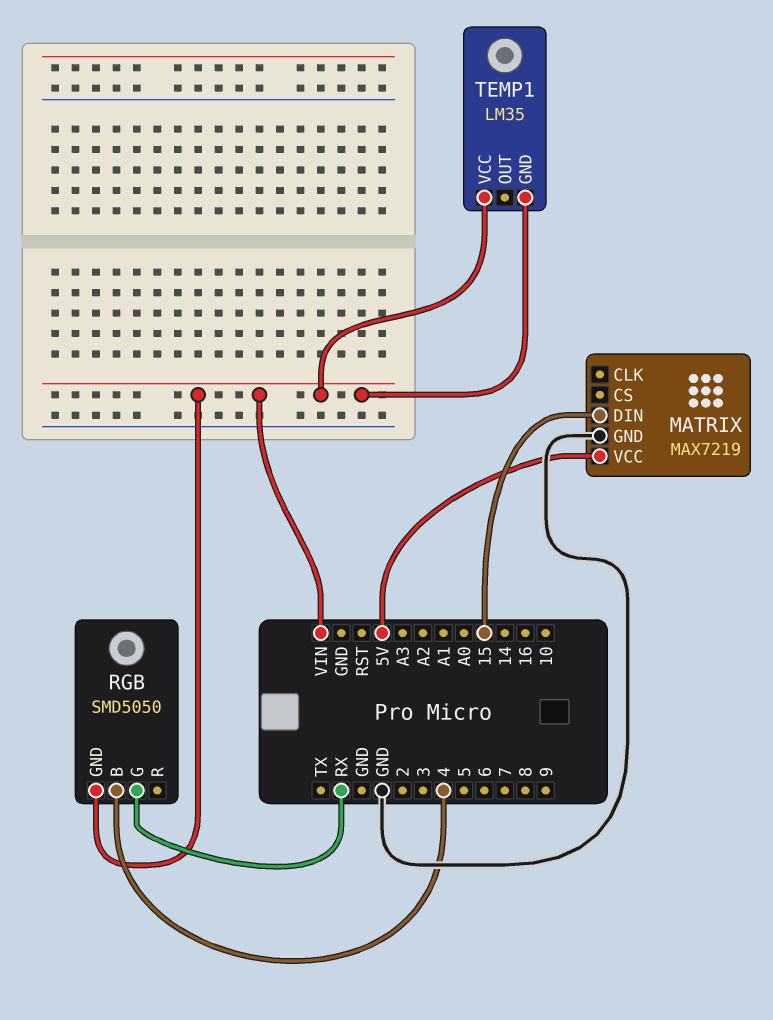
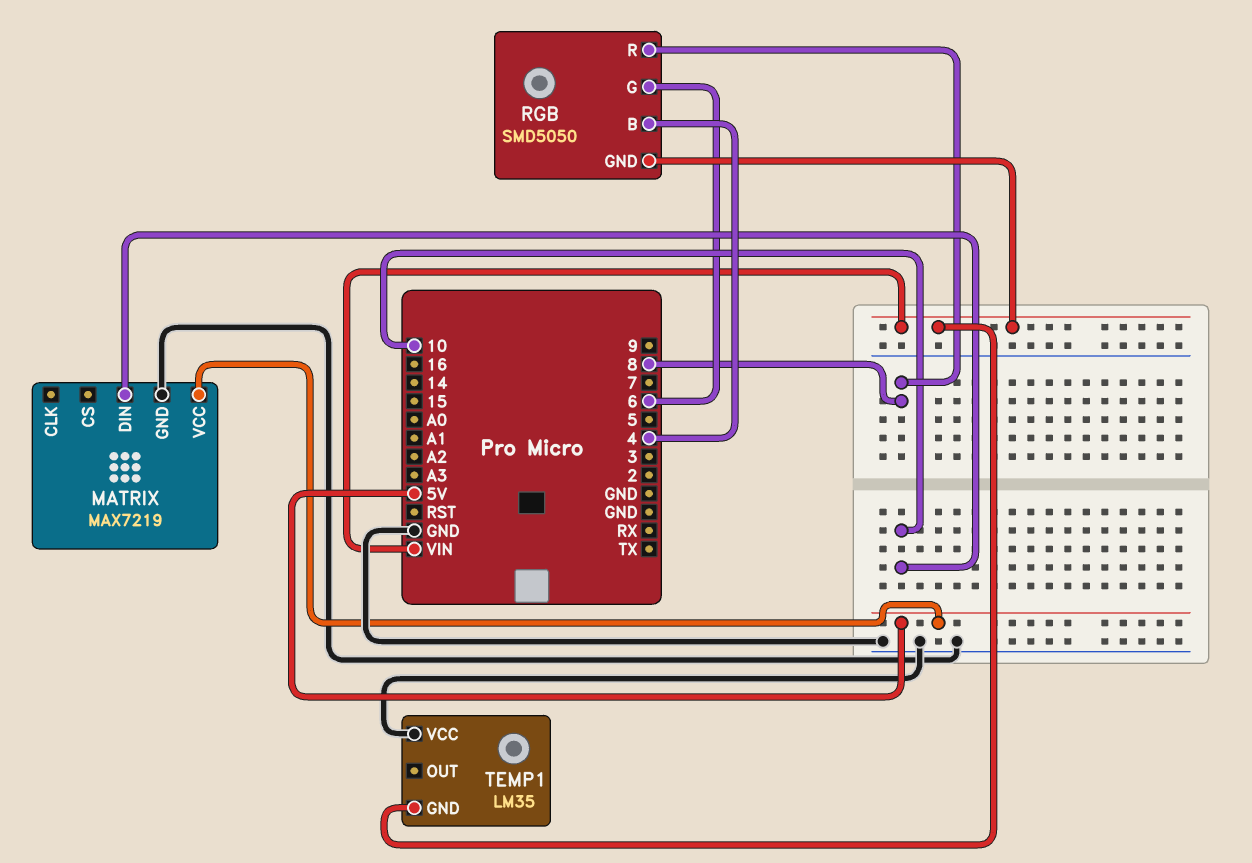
MATRIX pin DIN: 15 -> 10
RGB pin G: RX -> 6
RGB pin R: none -> 8
TEMP1 pin VCC: VIN -> GND

